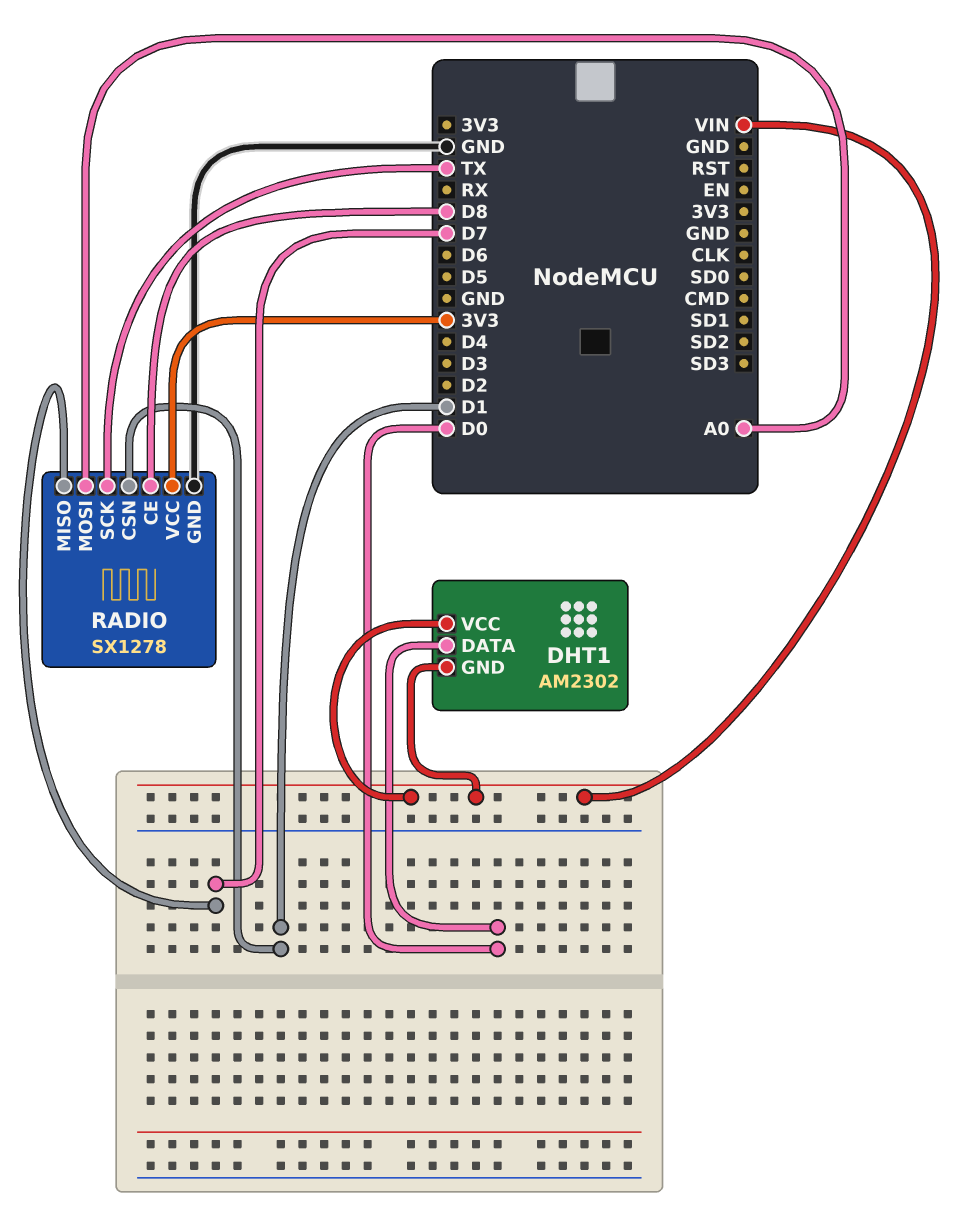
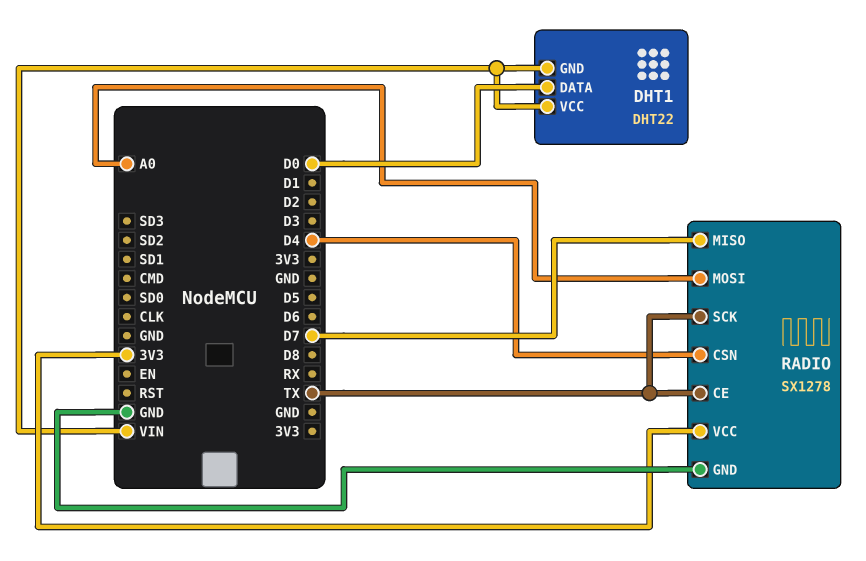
DHT1: AM2302 -> DHT22
RADIO pin CE: D8 -> TX
RADIO pin CSN: D1 -> D4

